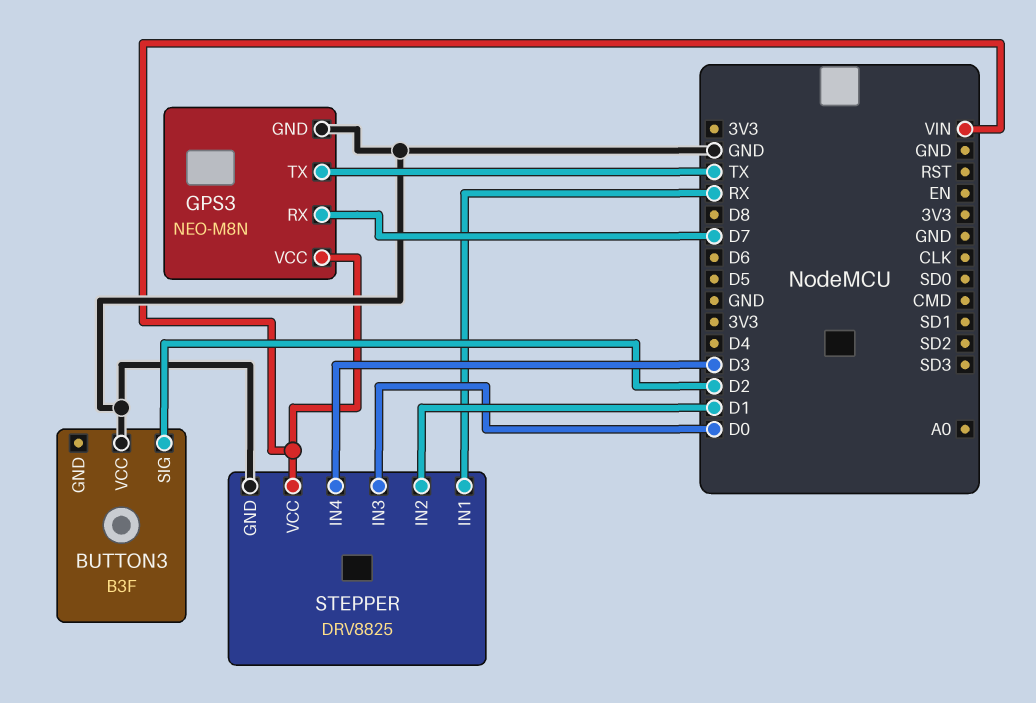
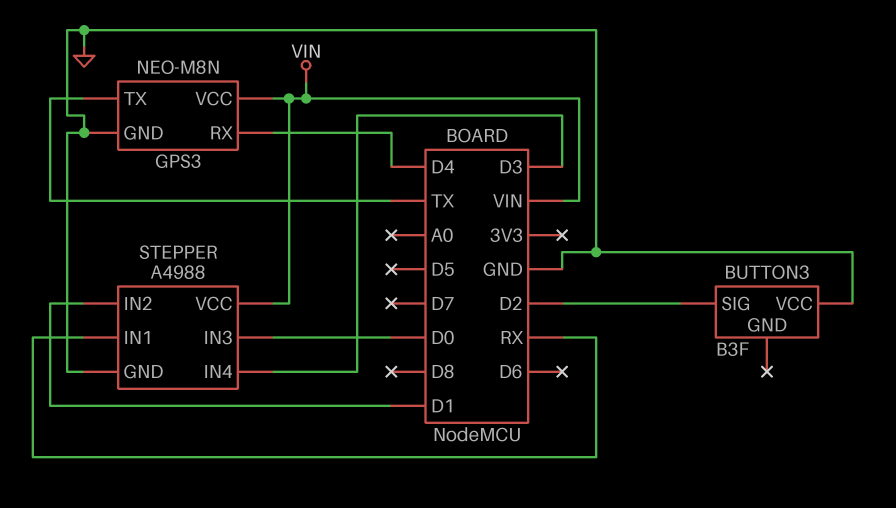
GPS3 pin RX: D7 -> D4
STEPPER: DRV8825 -> A4988

